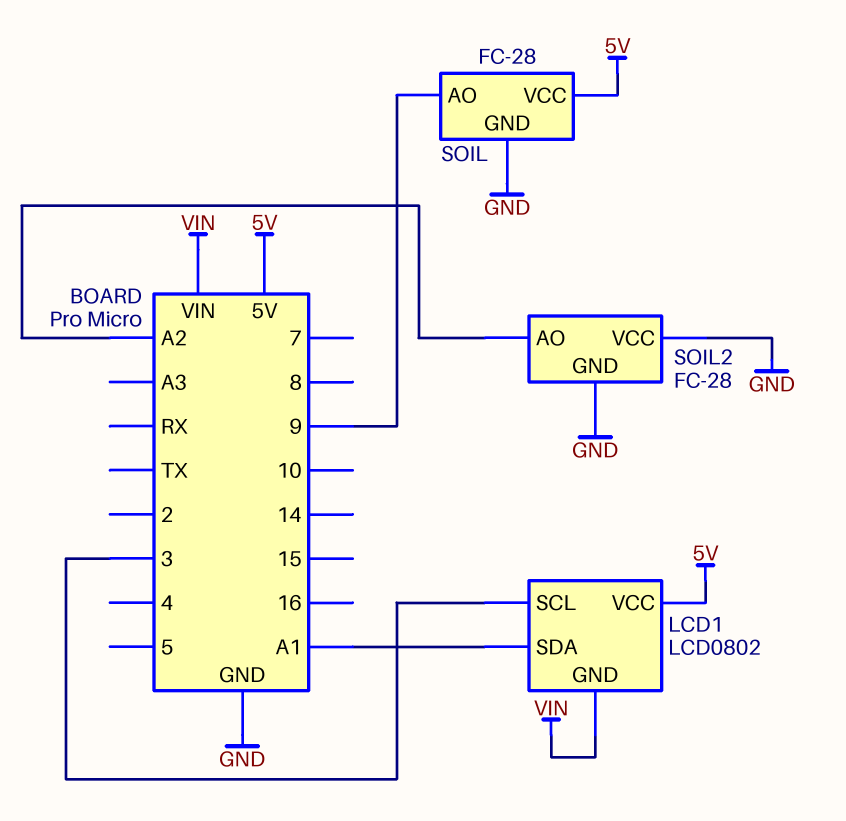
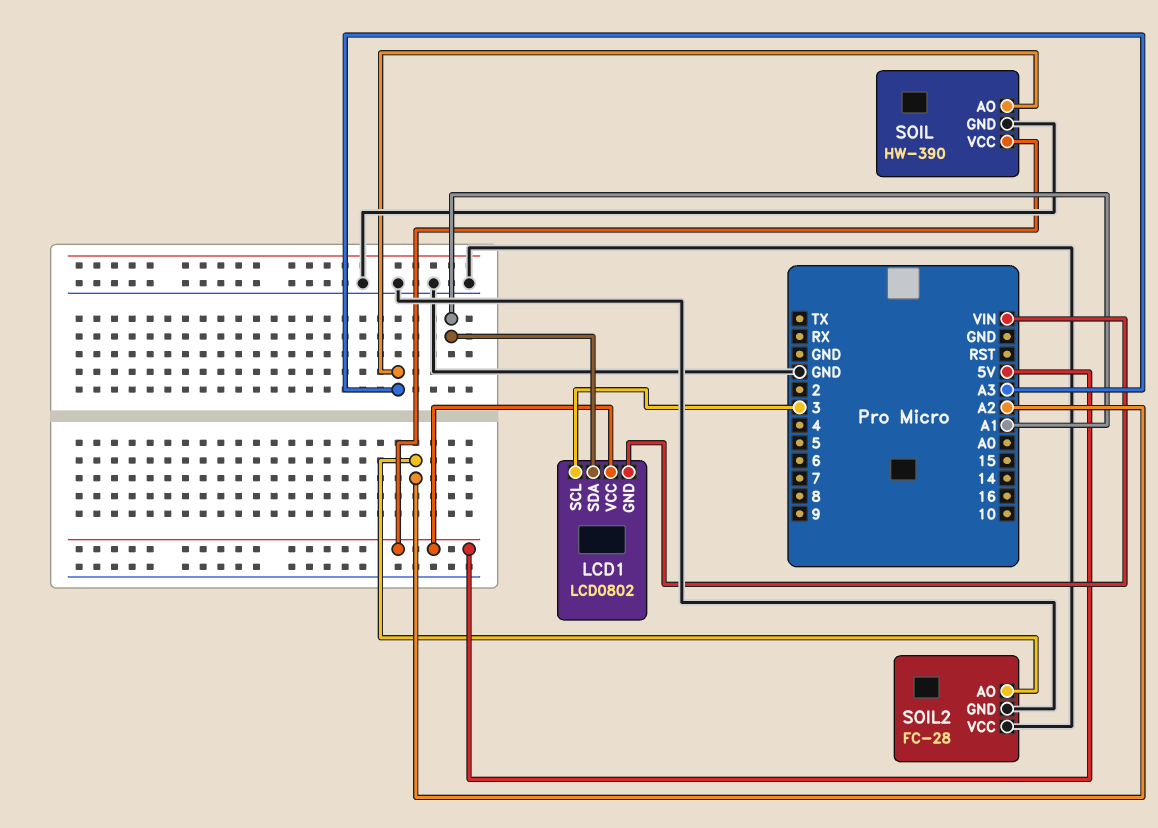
SOIL: FC-28 -> HW-390
SOIL pin AO: 9 -> A3

